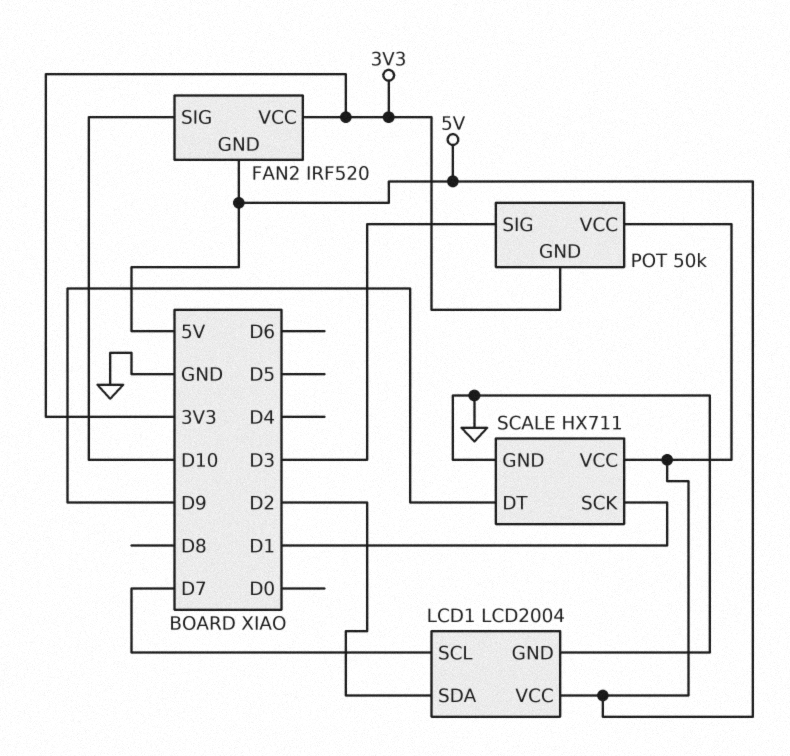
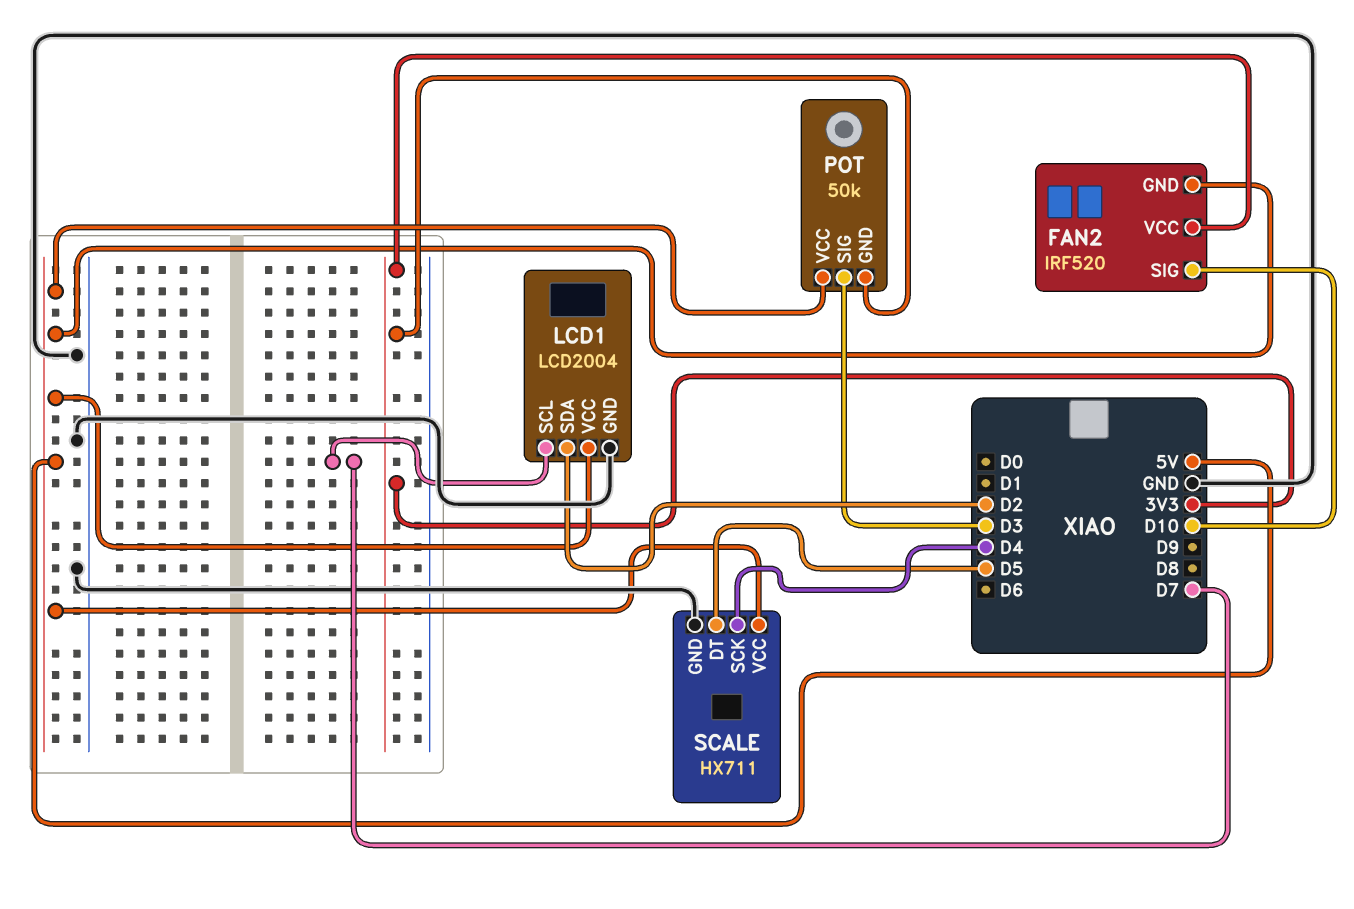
SCALE pin DT: D9 -> D5
SCALE pin SCK: D1 -> D4

